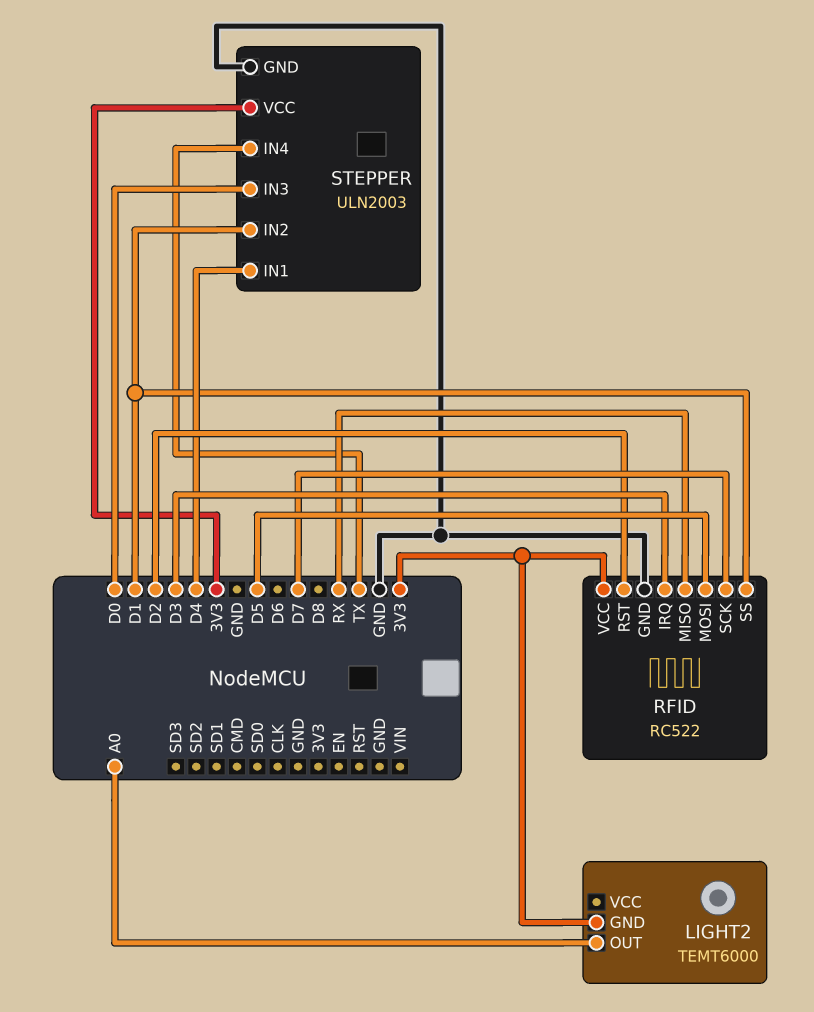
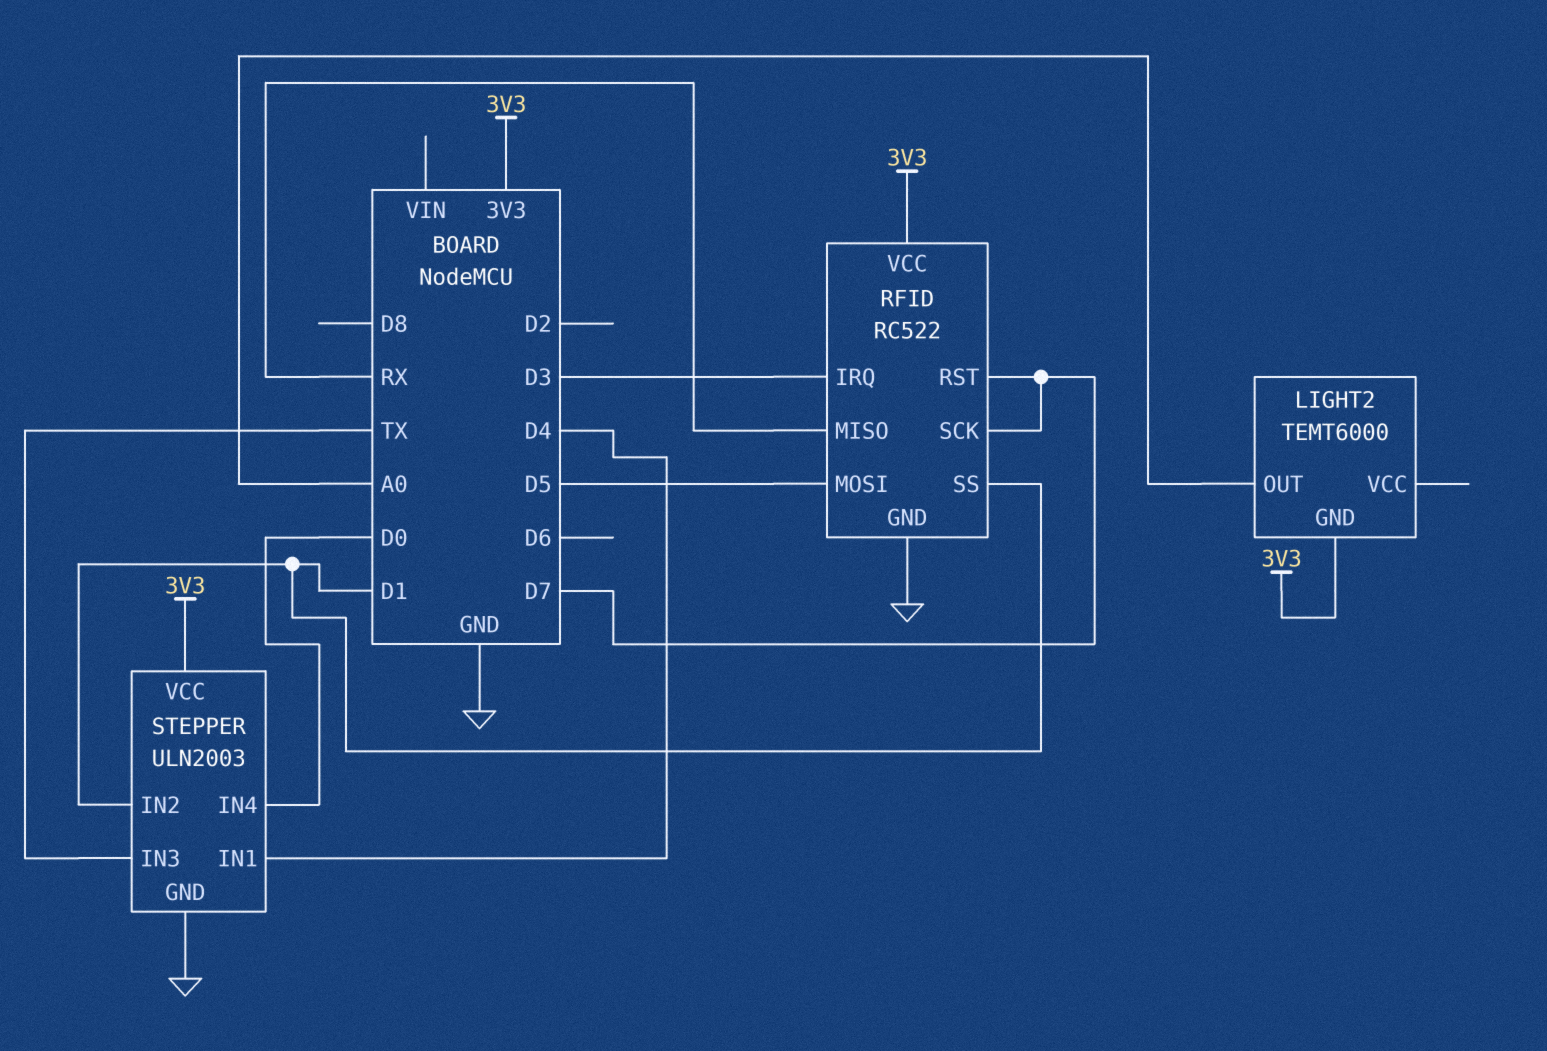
RFID pin RST: D2 -> D7
STEPPER pin IN3: D0 -> TX
STEPPER pin IN4: TX -> D0

